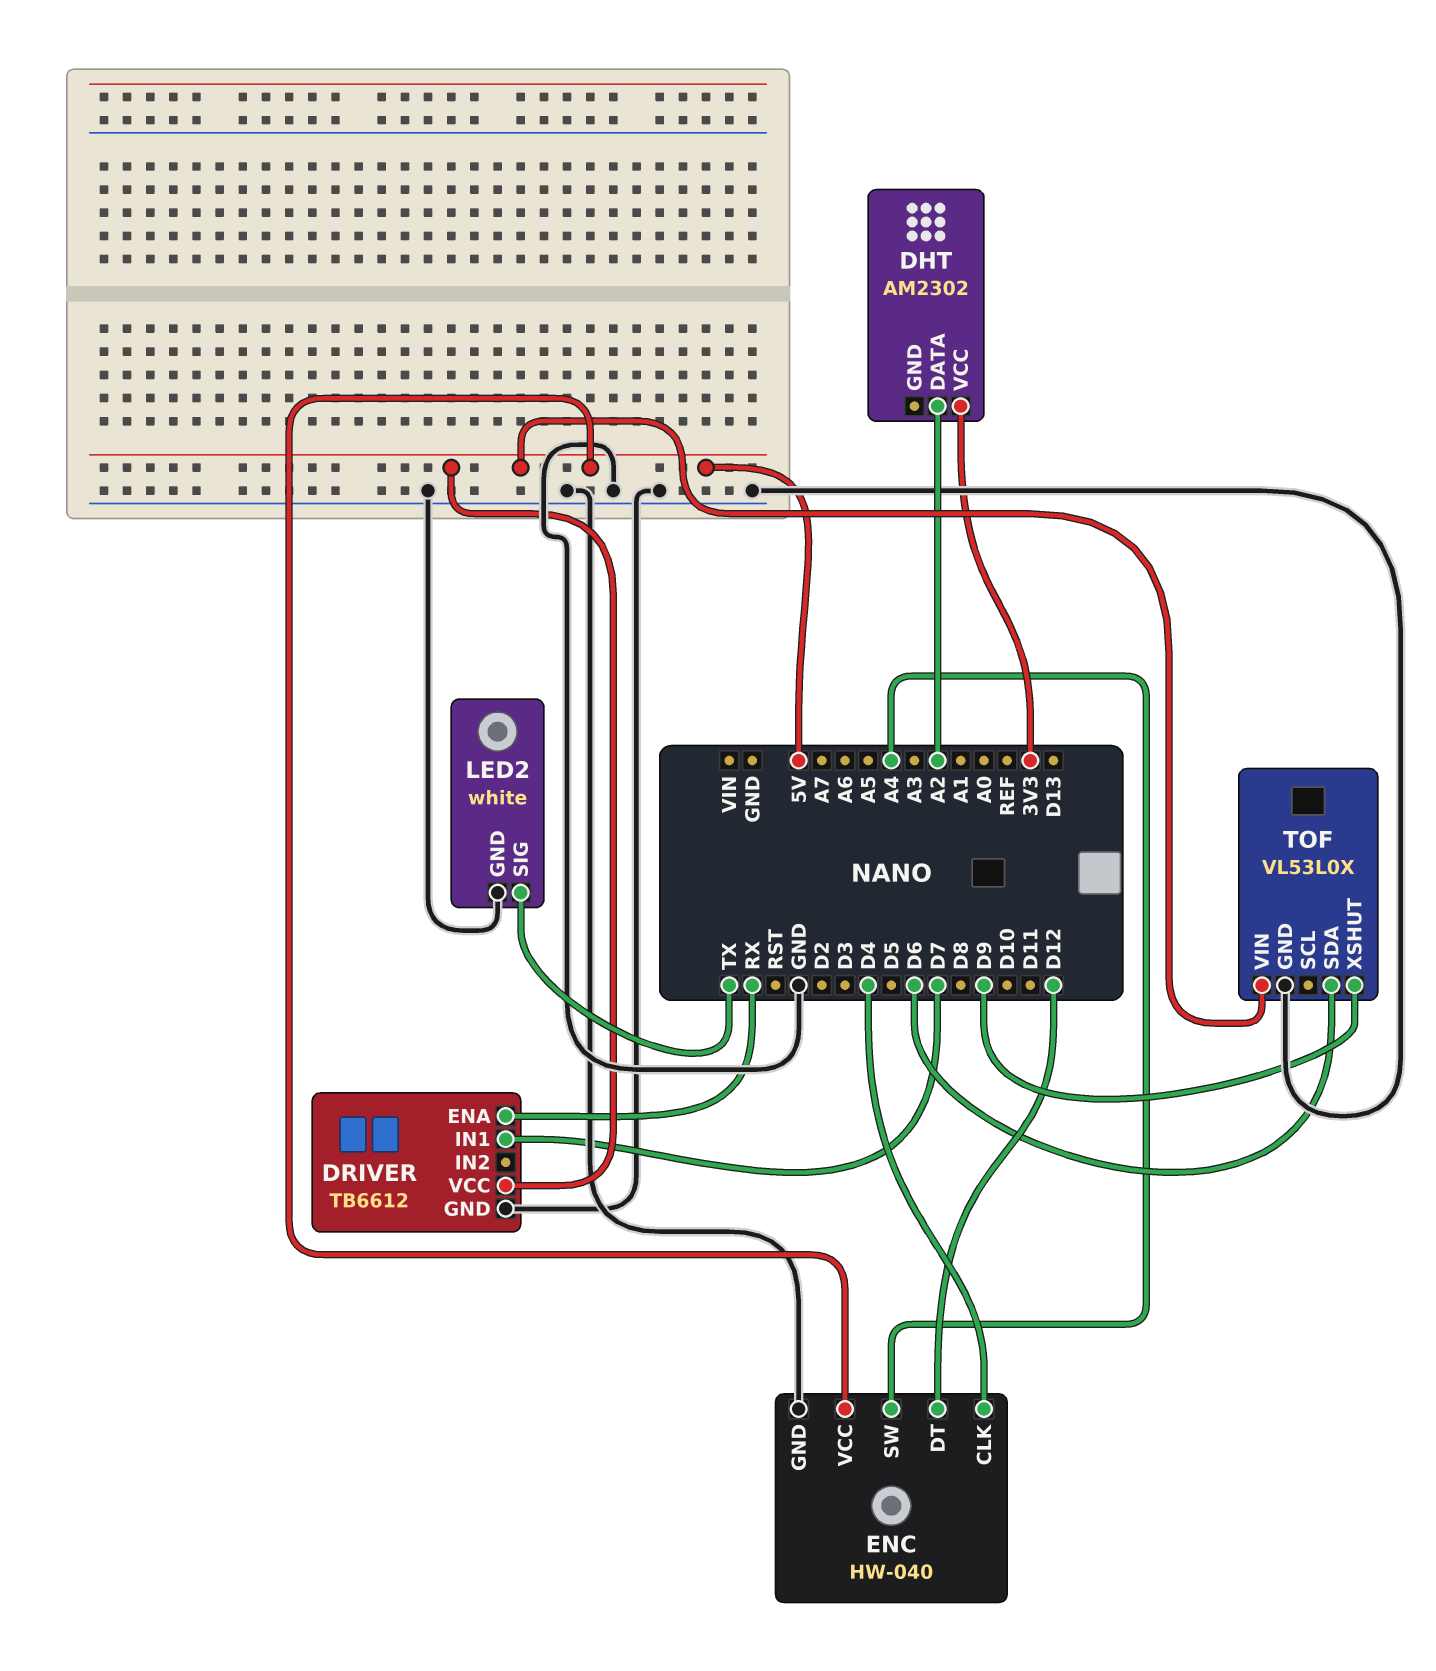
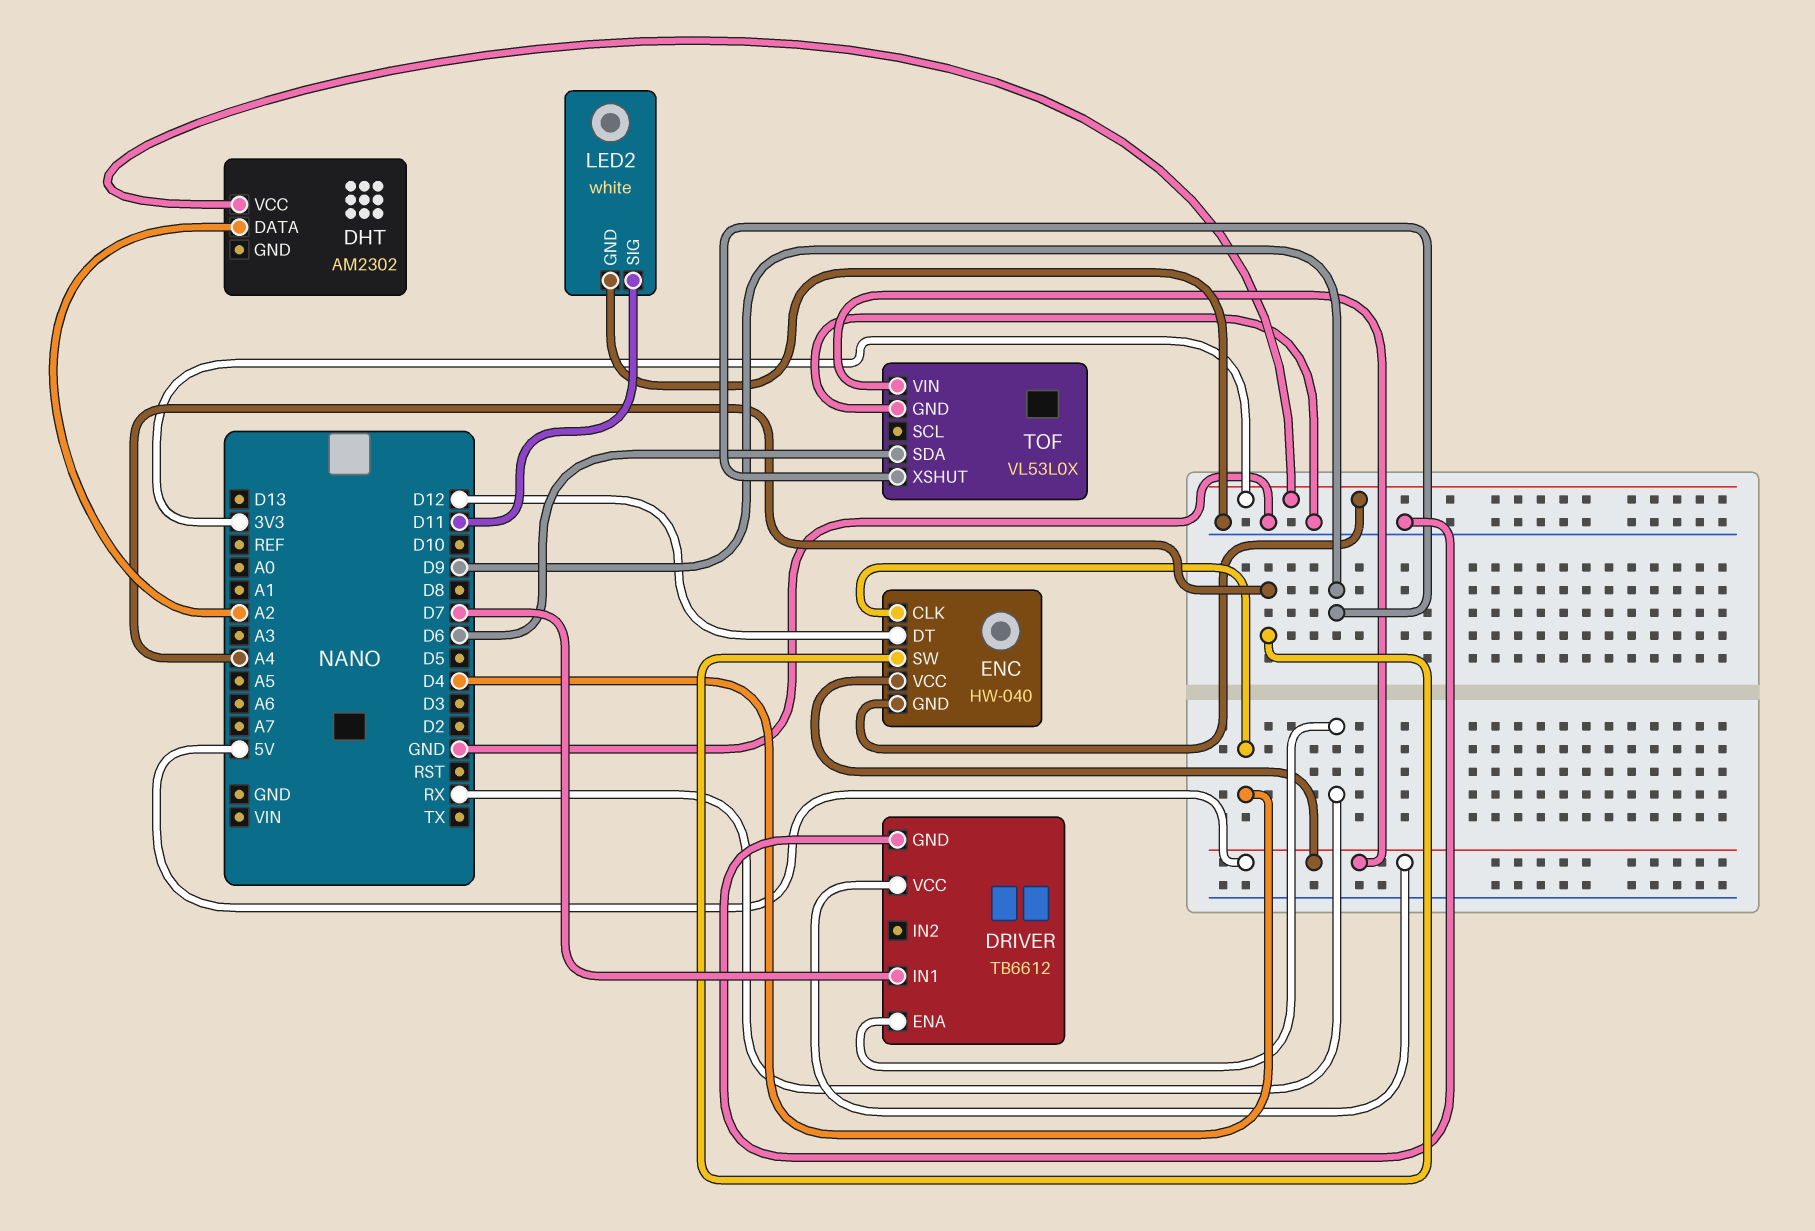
ENC pin GND: GND -> 3V3
LED2 pin SIG: TX -> D11

